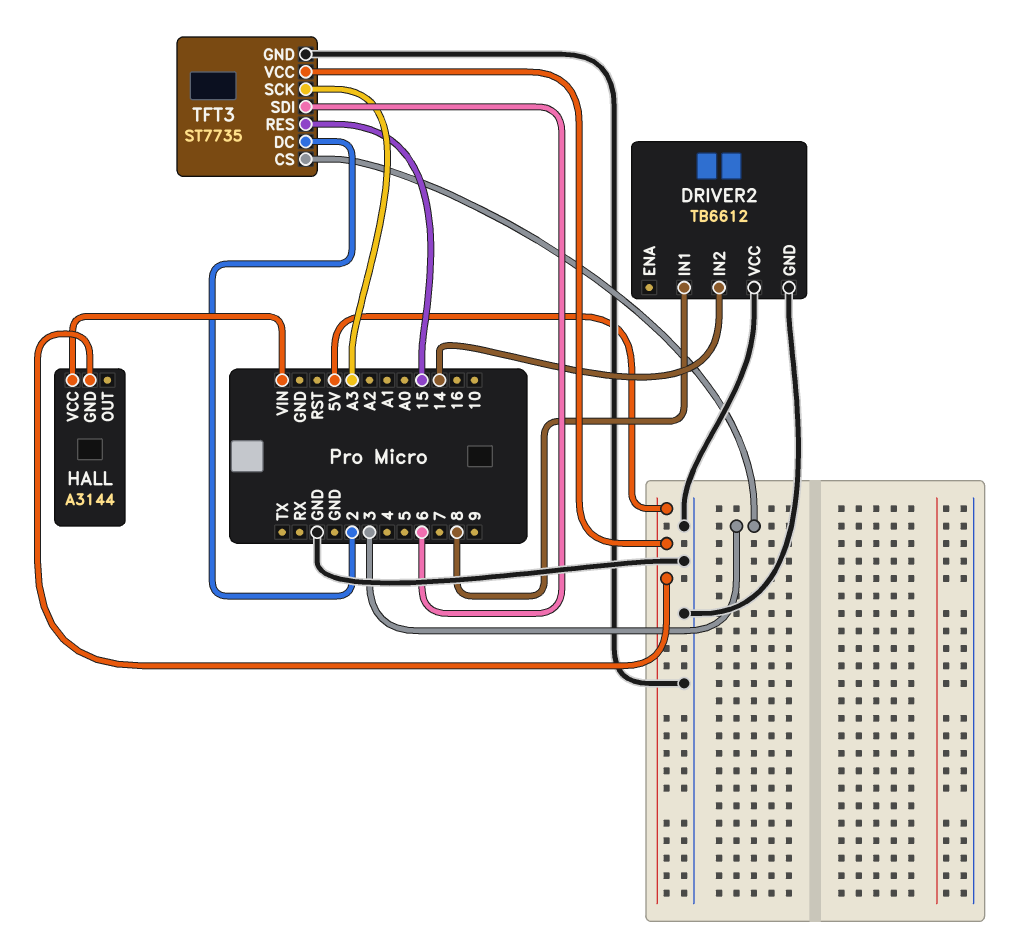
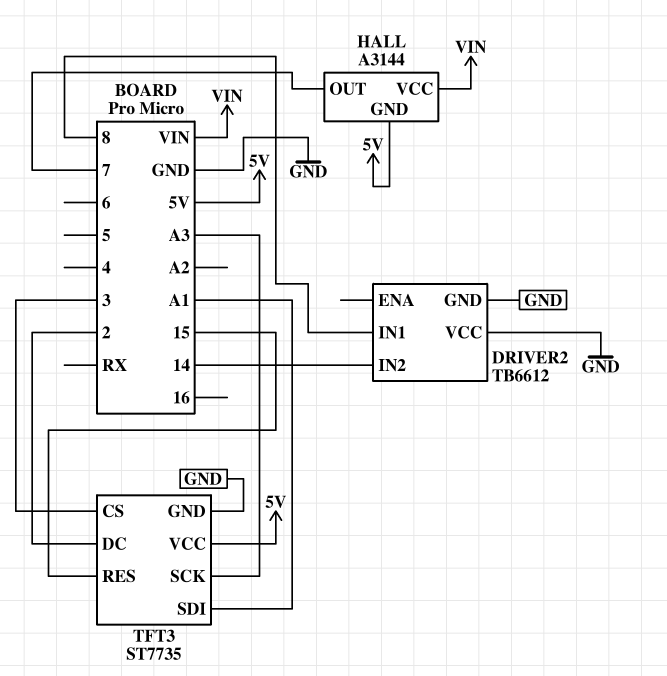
HALL pin OUT: none -> 7
TFT3 pin SDI: 6 -> A1

